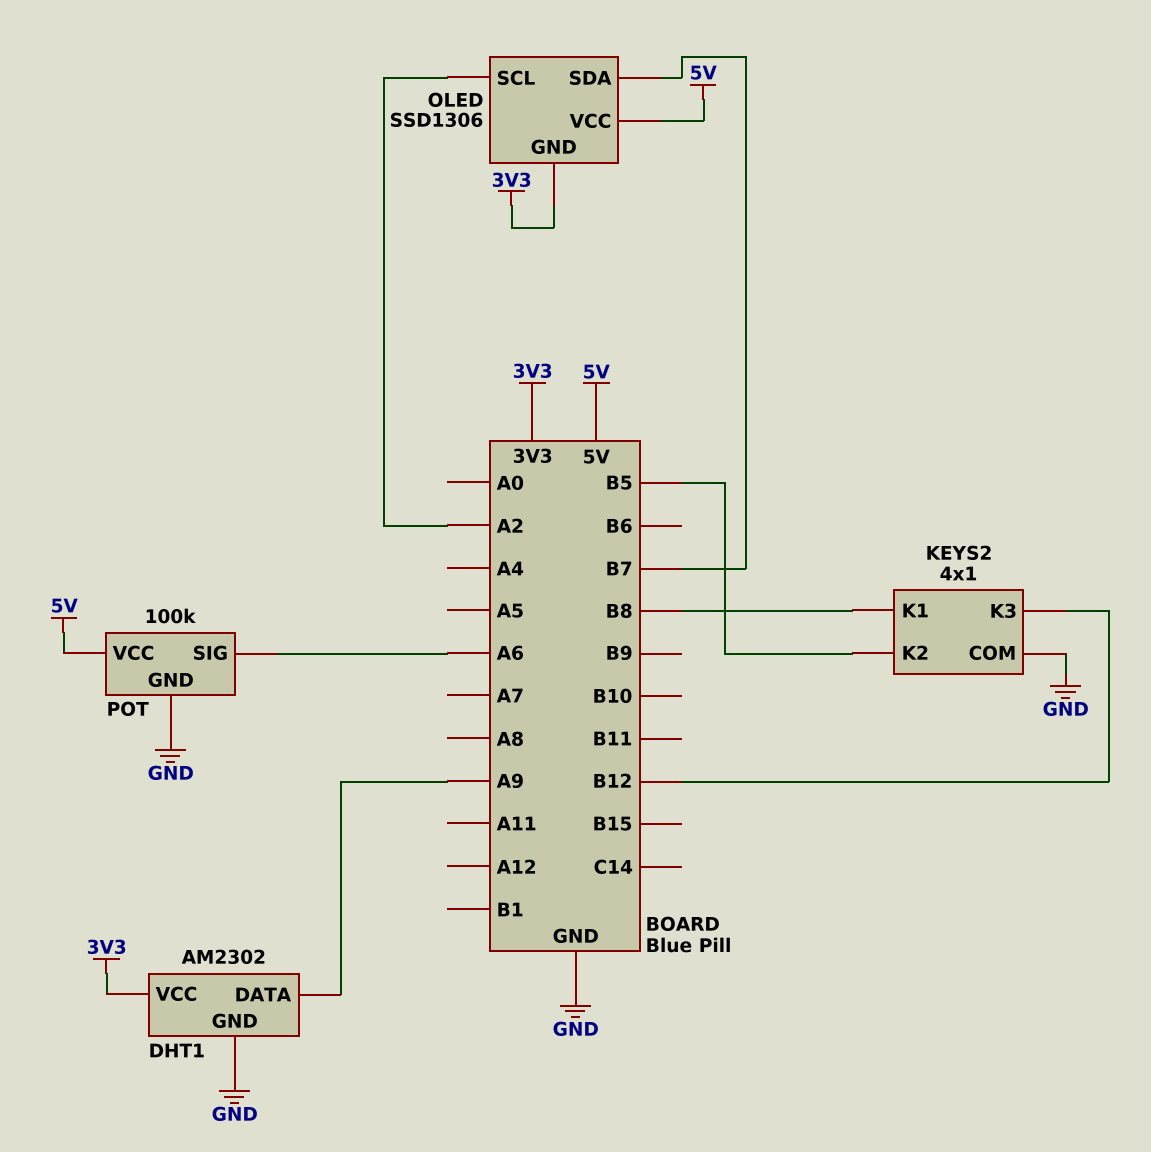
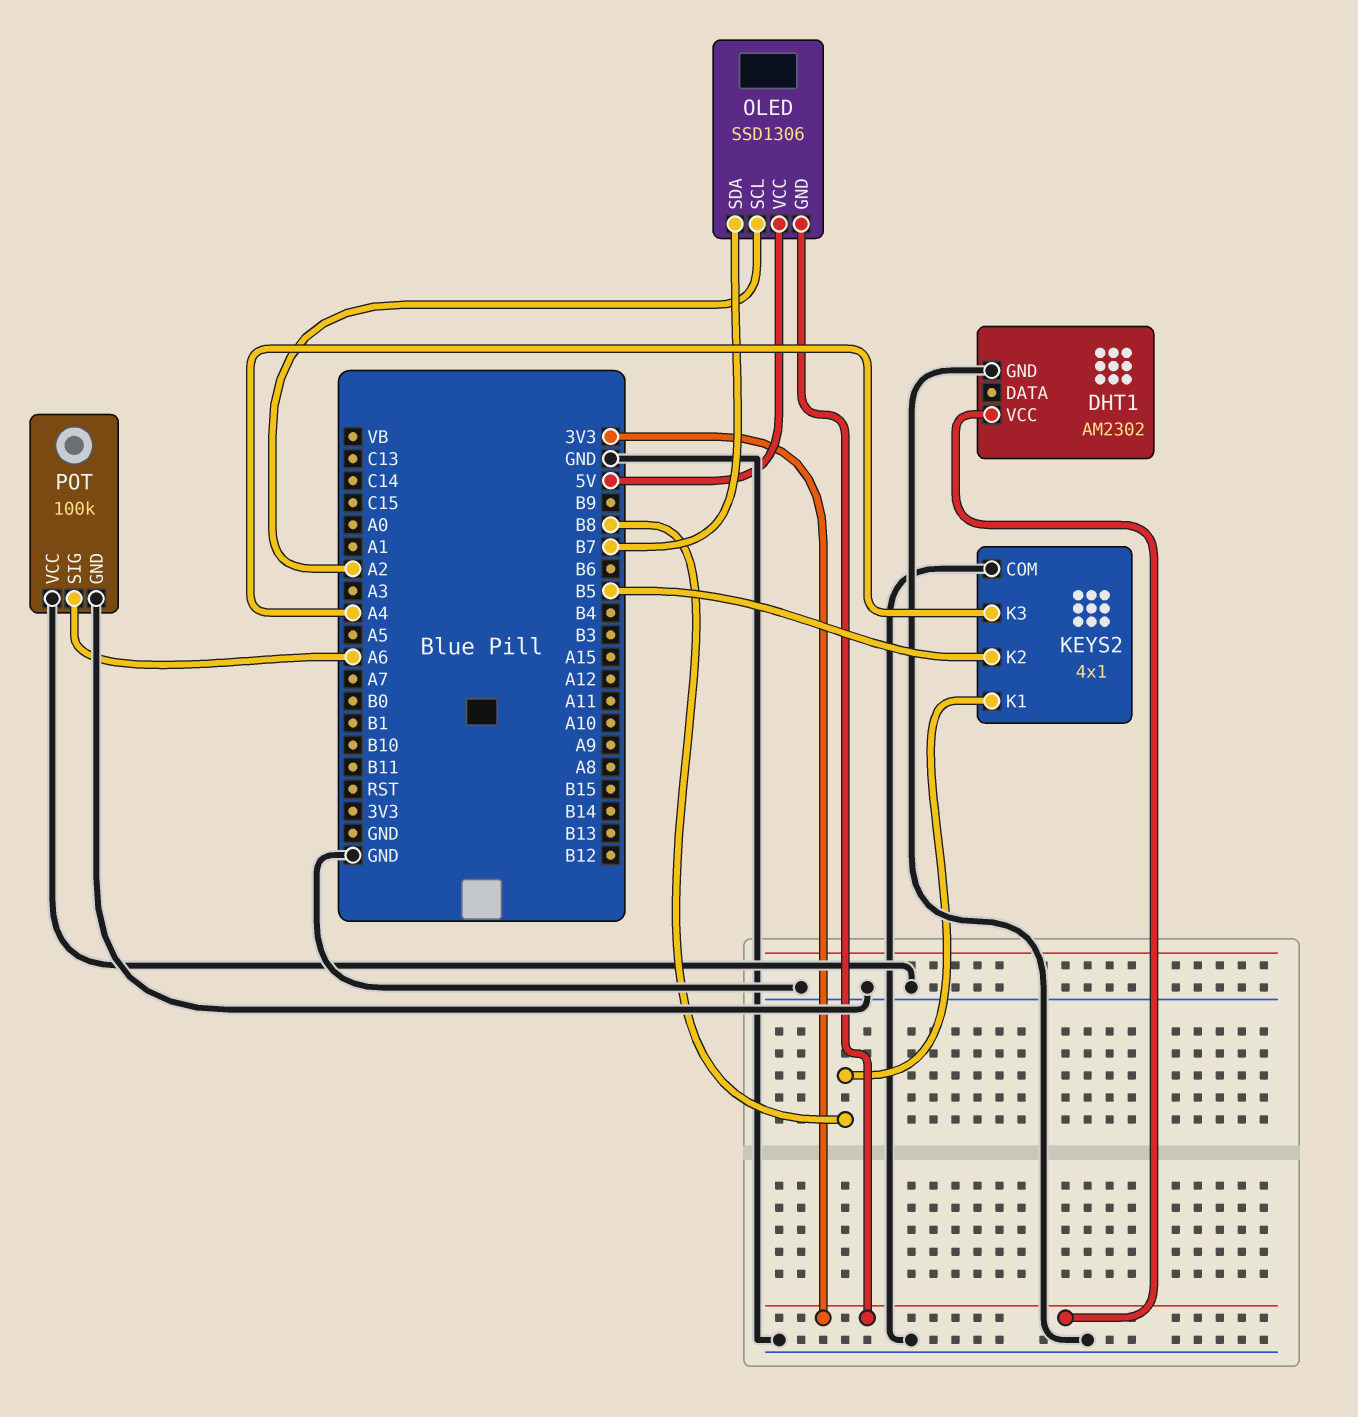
DHT1 pin DATA: A9 -> none
KEYS2 pin K3: B12 -> A4
POT pin VCC: 5V -> GND

